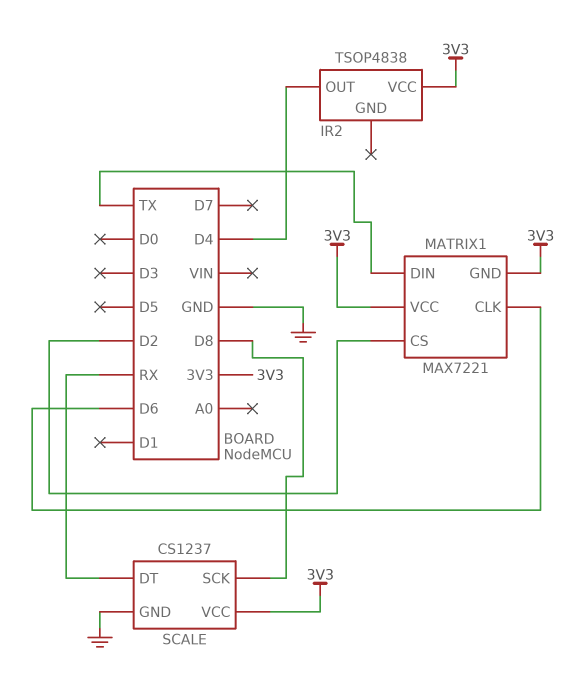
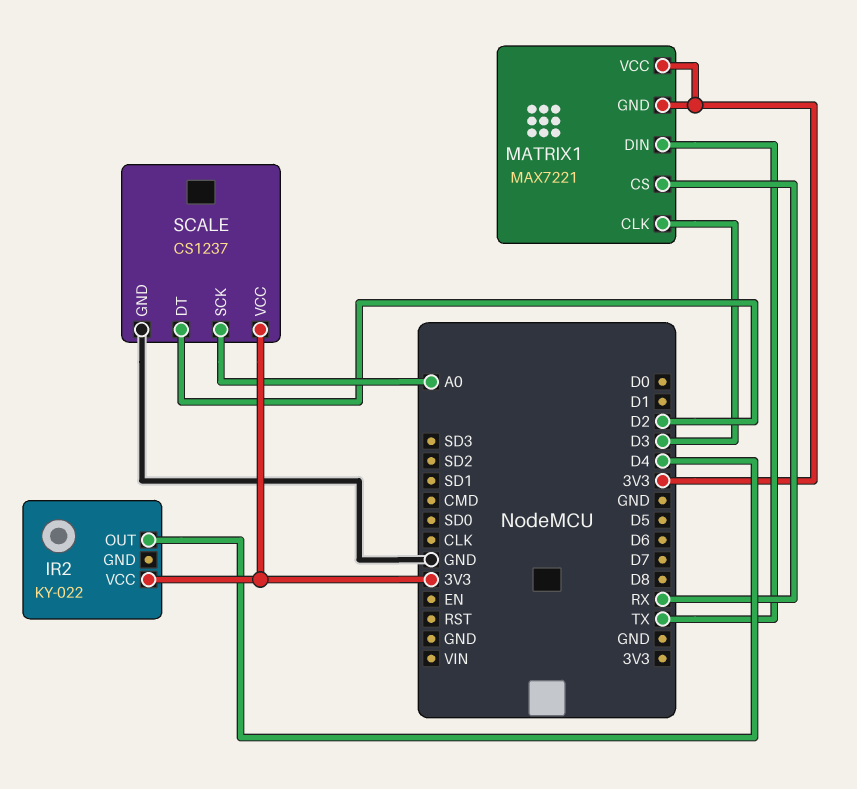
IR2: TSOP4838 -> KY-022
MATRIX1 pin CLK: D6 -> D3
MATRIX1 pin CS: D2 -> RX
SCALE pin DT: RX -> D2
SCALE pin SCK: D8 -> A0

